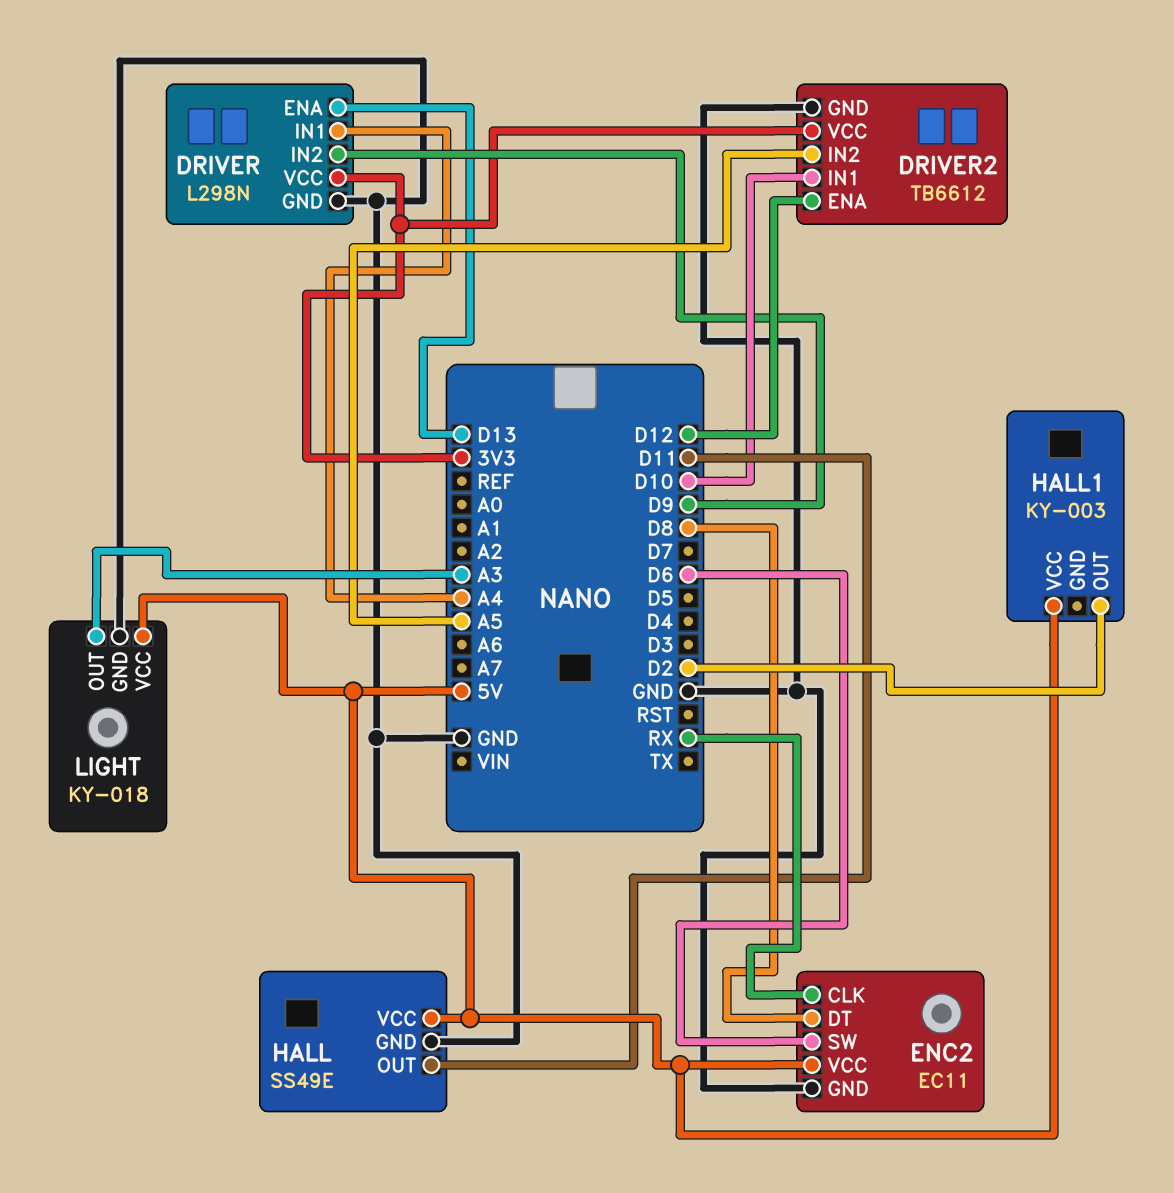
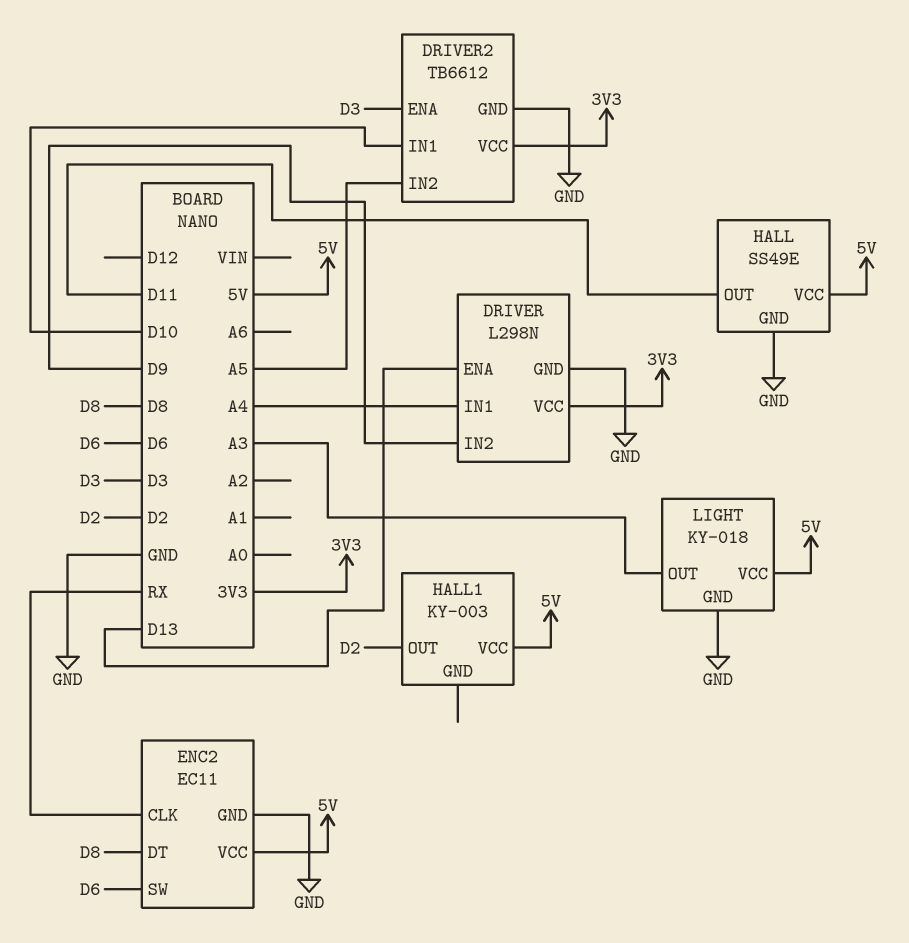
DRIVER2 pin ENA: D12 -> D3

